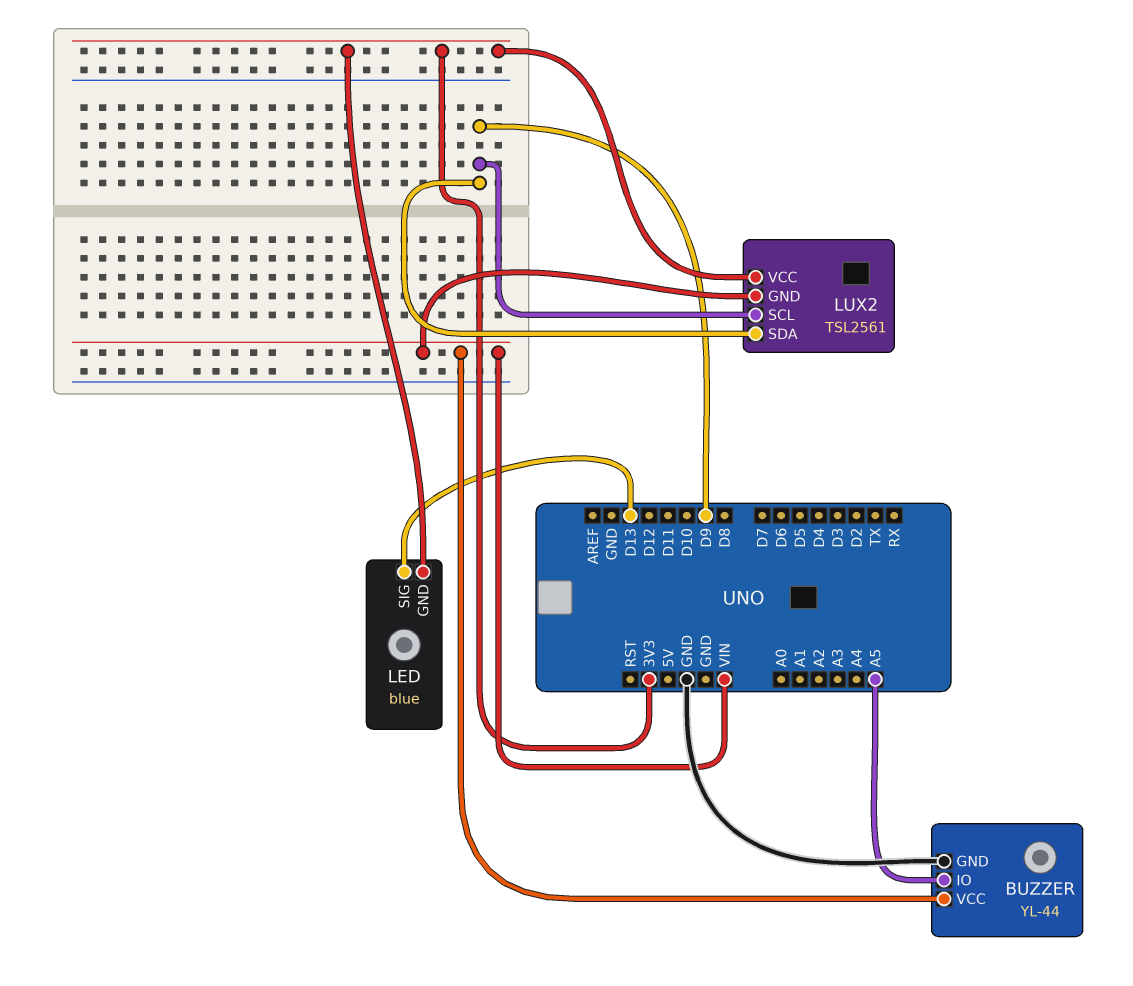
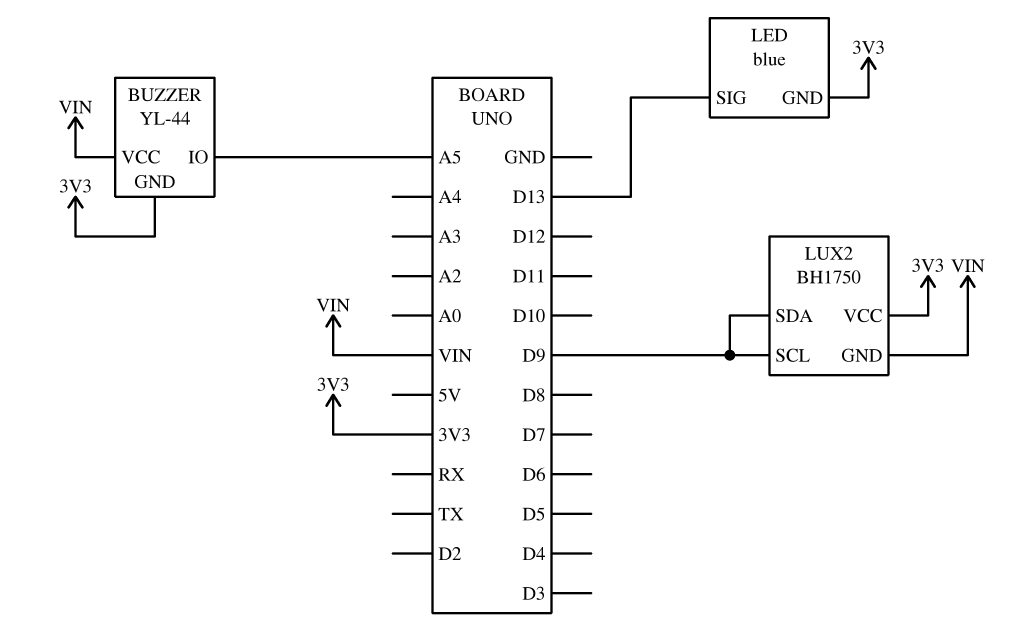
BUZZER pin GND: GND -> 3V3
LUX2: TSL2561 -> BH1750

